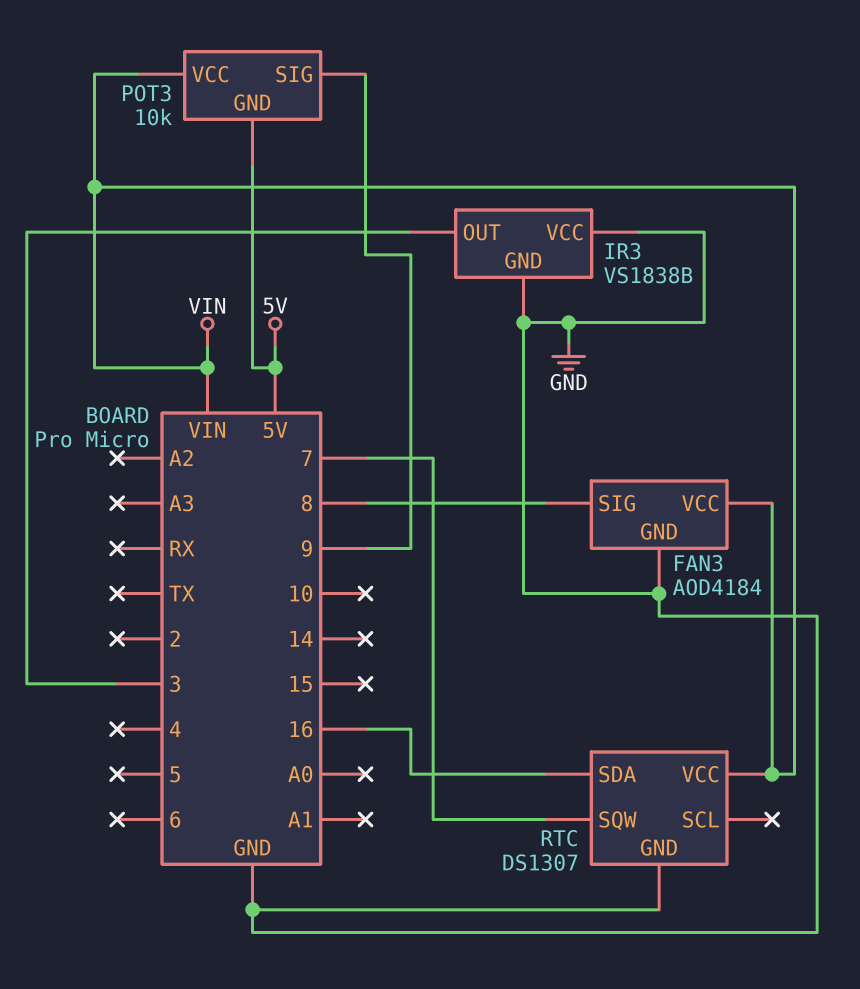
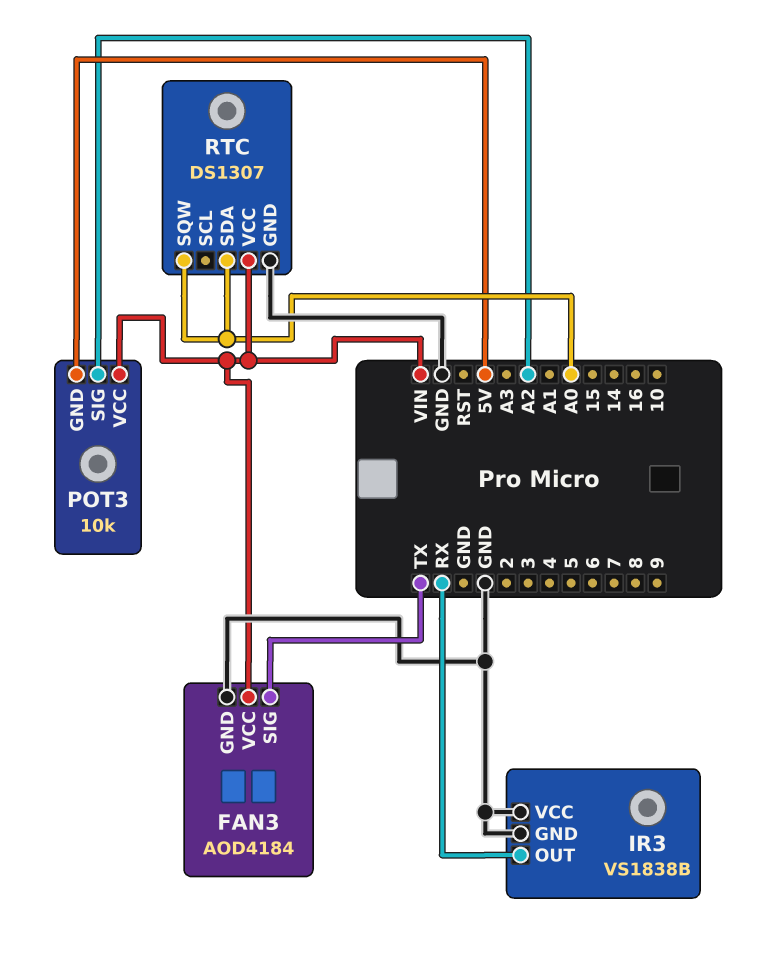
FAN3 pin SIG: 8 -> TX
IR3 pin OUT: 3 -> RX
POT3 pin SIG: 9 -> A2
RTC pin SDA: 16 -> A0
RTC pin SQW: 7 -> A0

